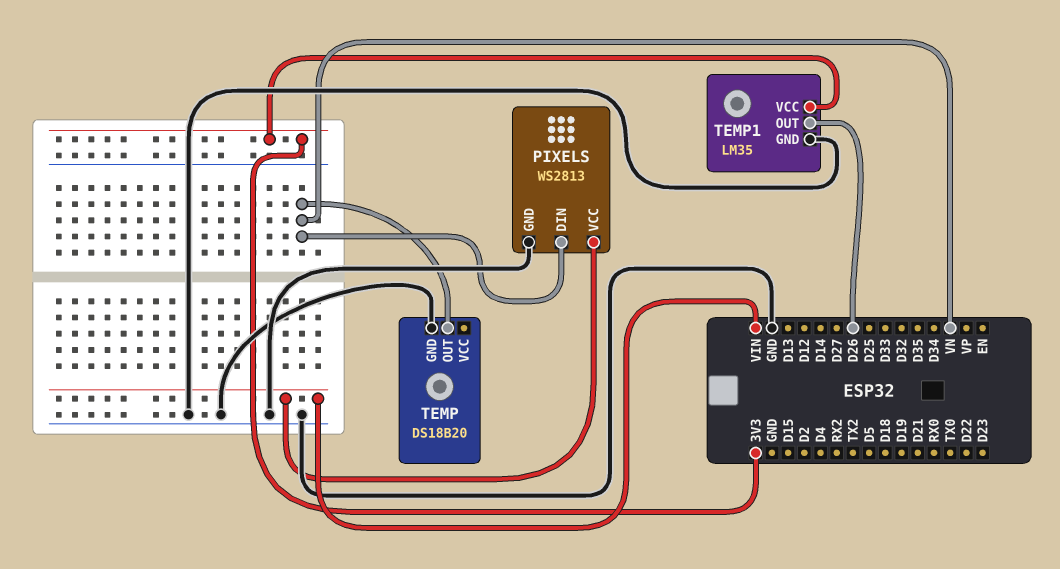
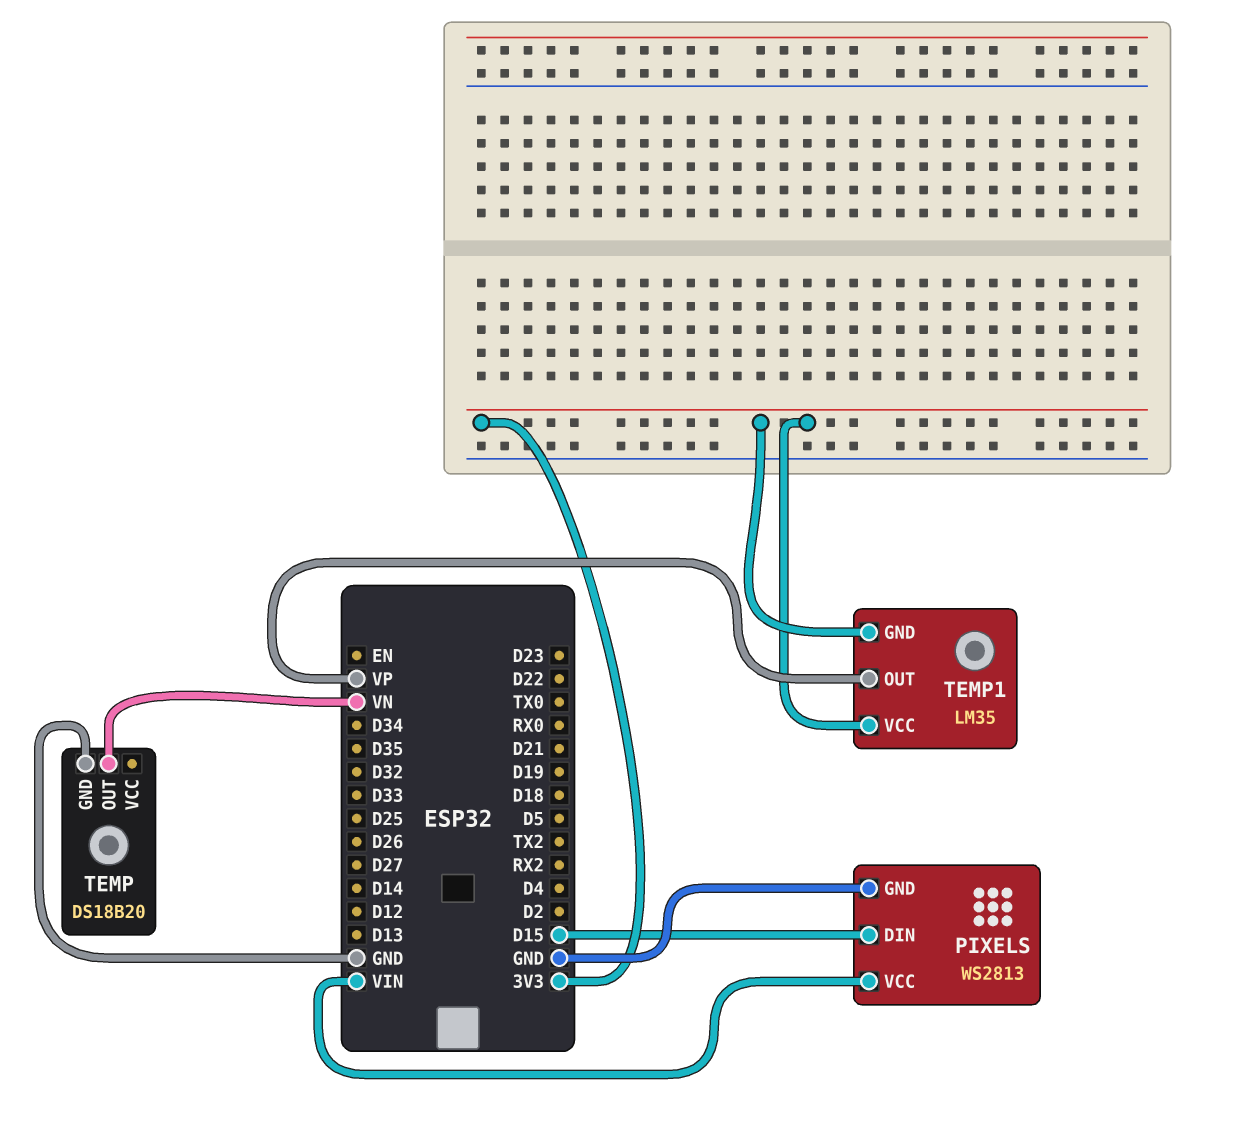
PIXELS pin DIN: VN -> D15
TEMP1 pin GND: GND -> 3V3
TEMP1 pin OUT: D26 -> VP

